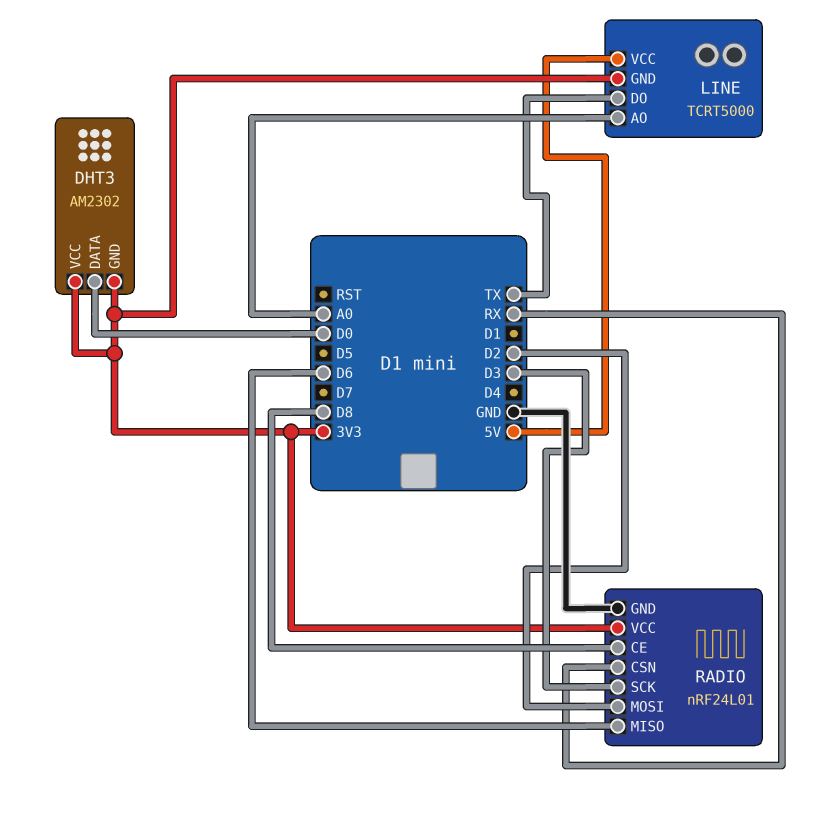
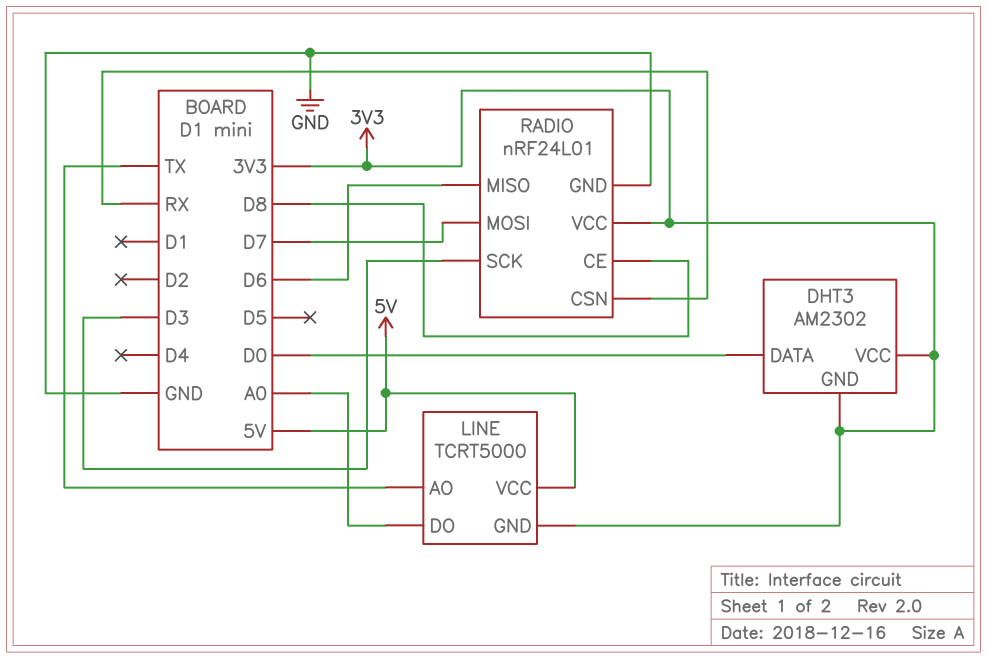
LINE pin AO: A0 -> TX
LINE pin DO: TX -> A0
RADIO pin MOSI: D2 -> D7

